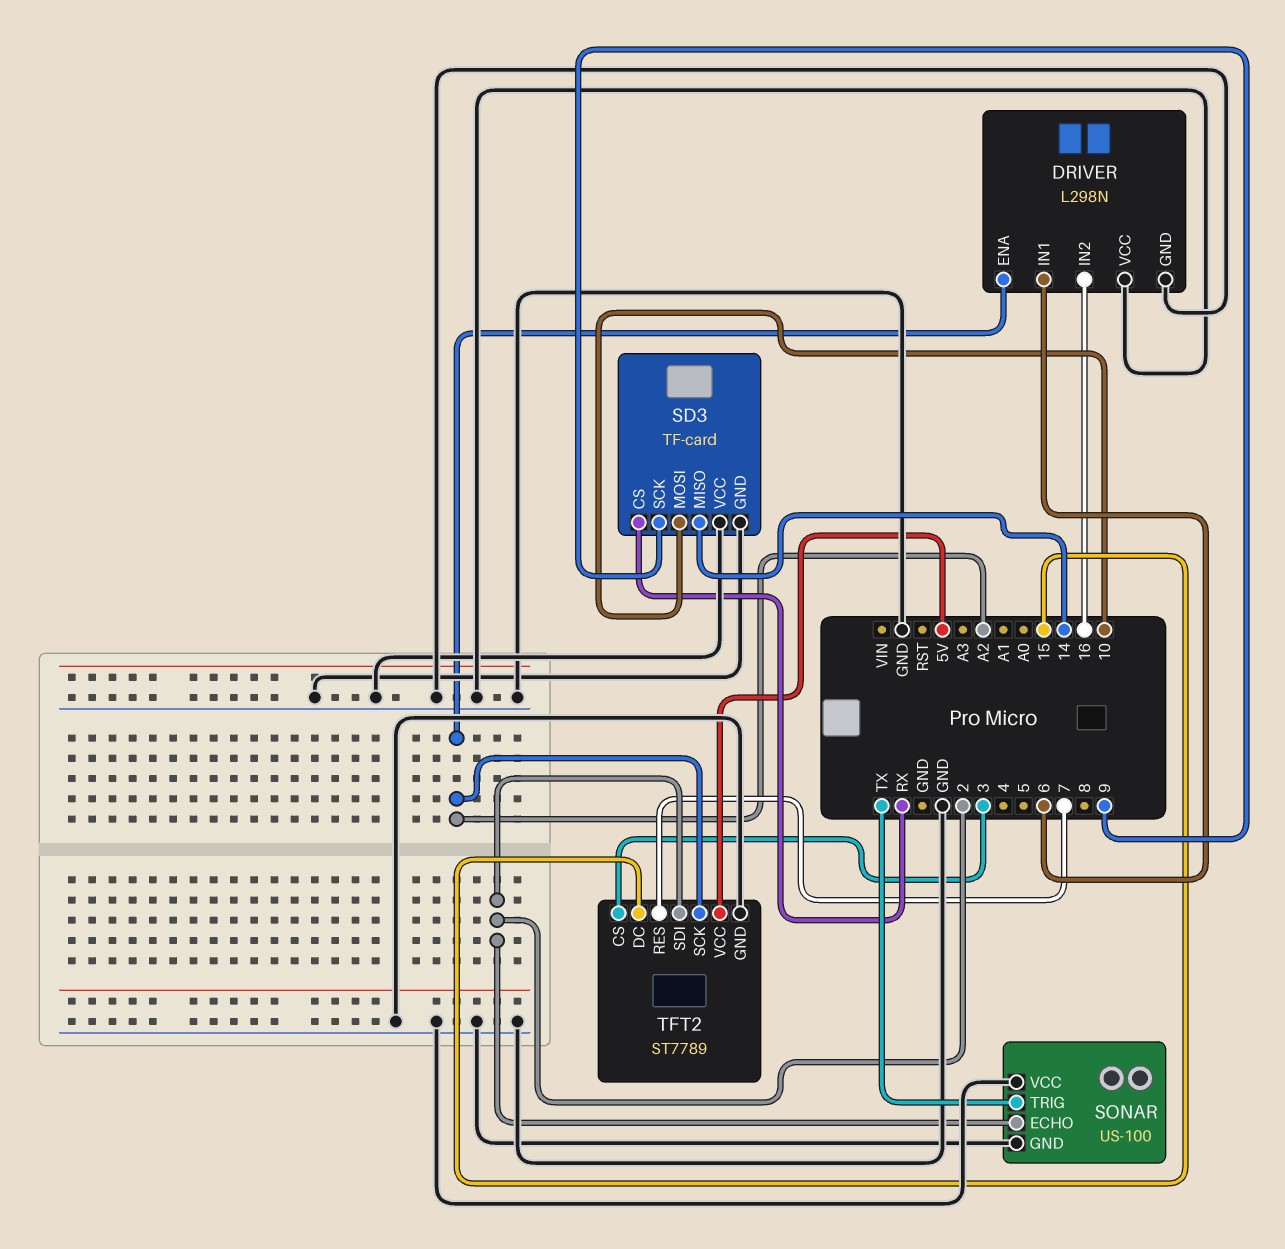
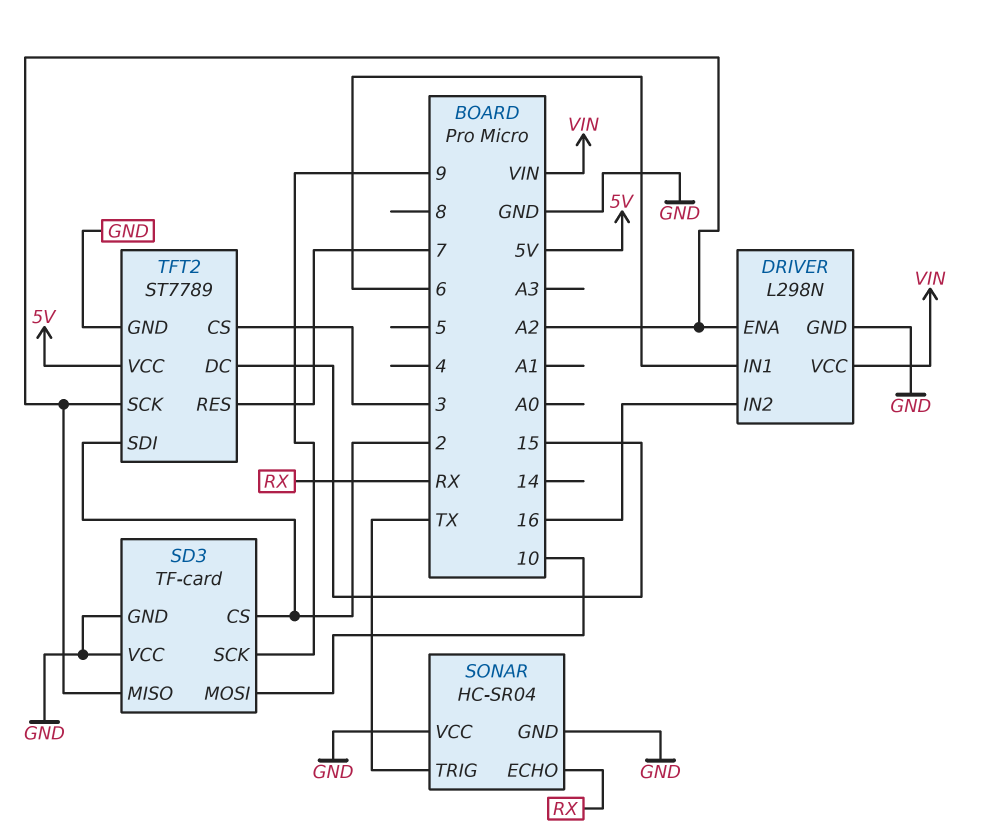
DRIVER pin VCC: GND -> VIN
SD3 pin CS: RX -> 2
SD3 pin MISO: 14 -> A2
SONAR: US-100 -> HC-SR04
SONAR pin ECHO: 2 -> RX

